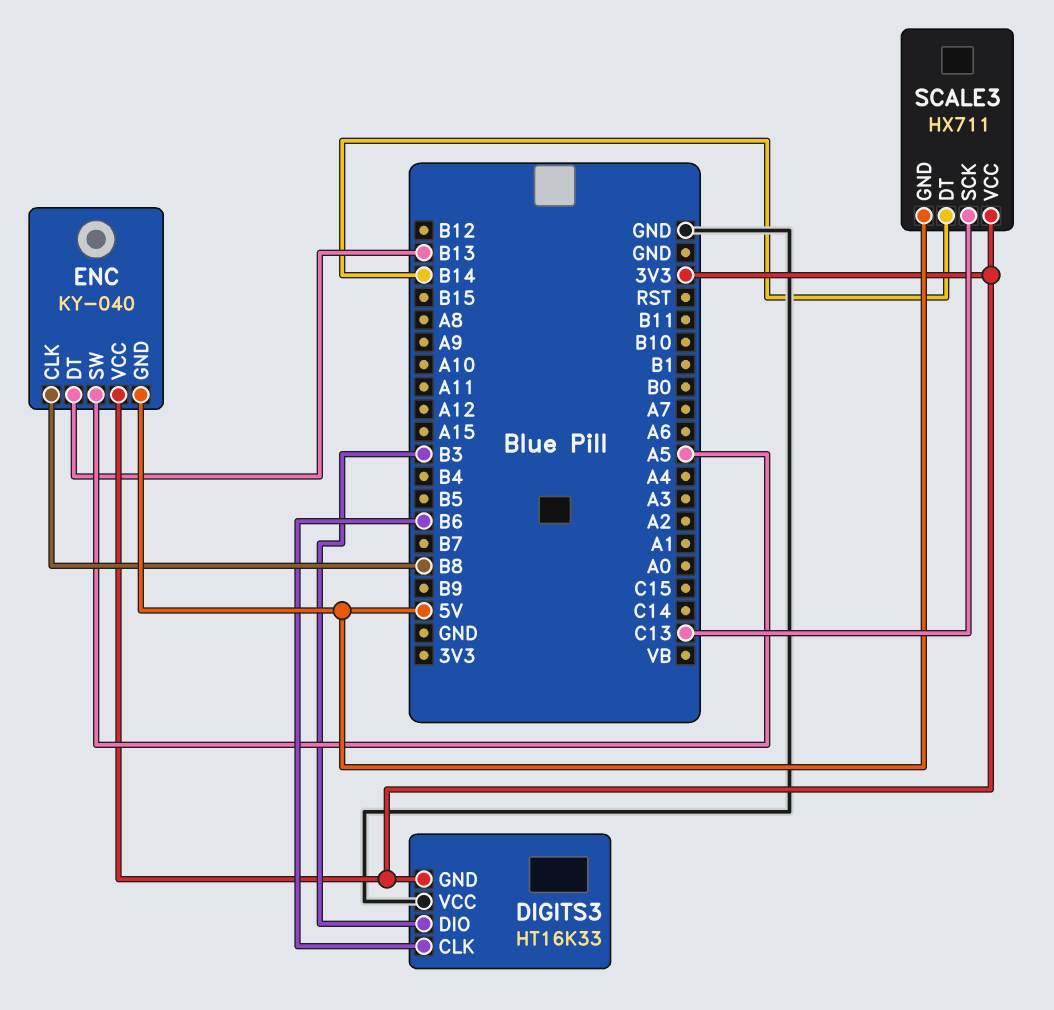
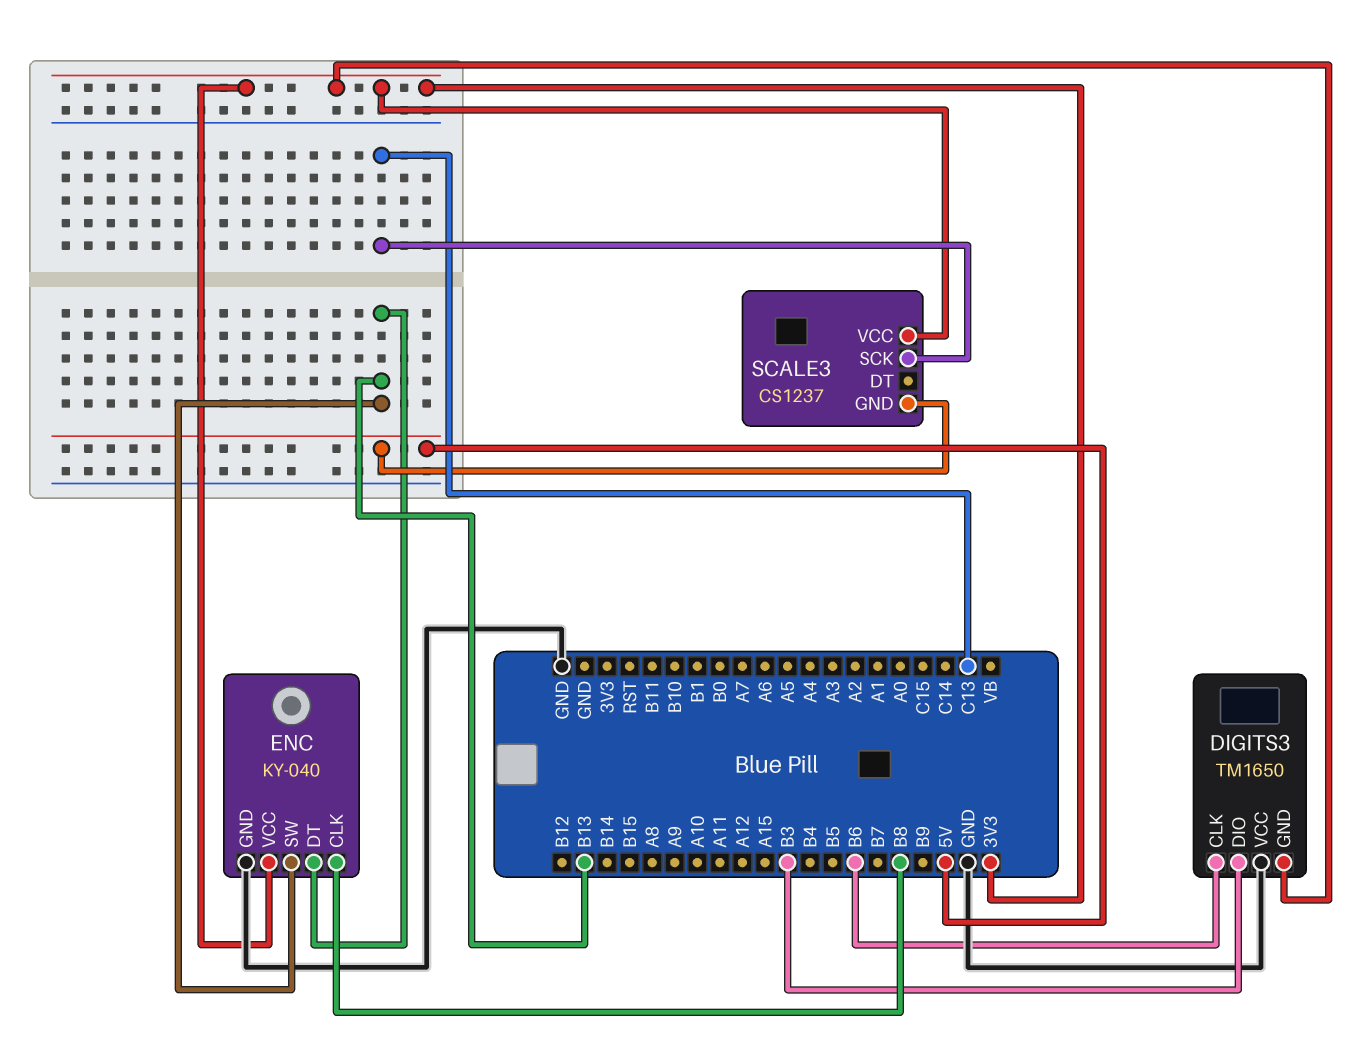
DIGITS3: HT16K33 -> TM1650
ENC pin GND: 5V -> GND
ENC pin SW: A5 -> B13
SCALE3: HX711 -> CS1237
SCALE3 pin DT: B14 -> none

